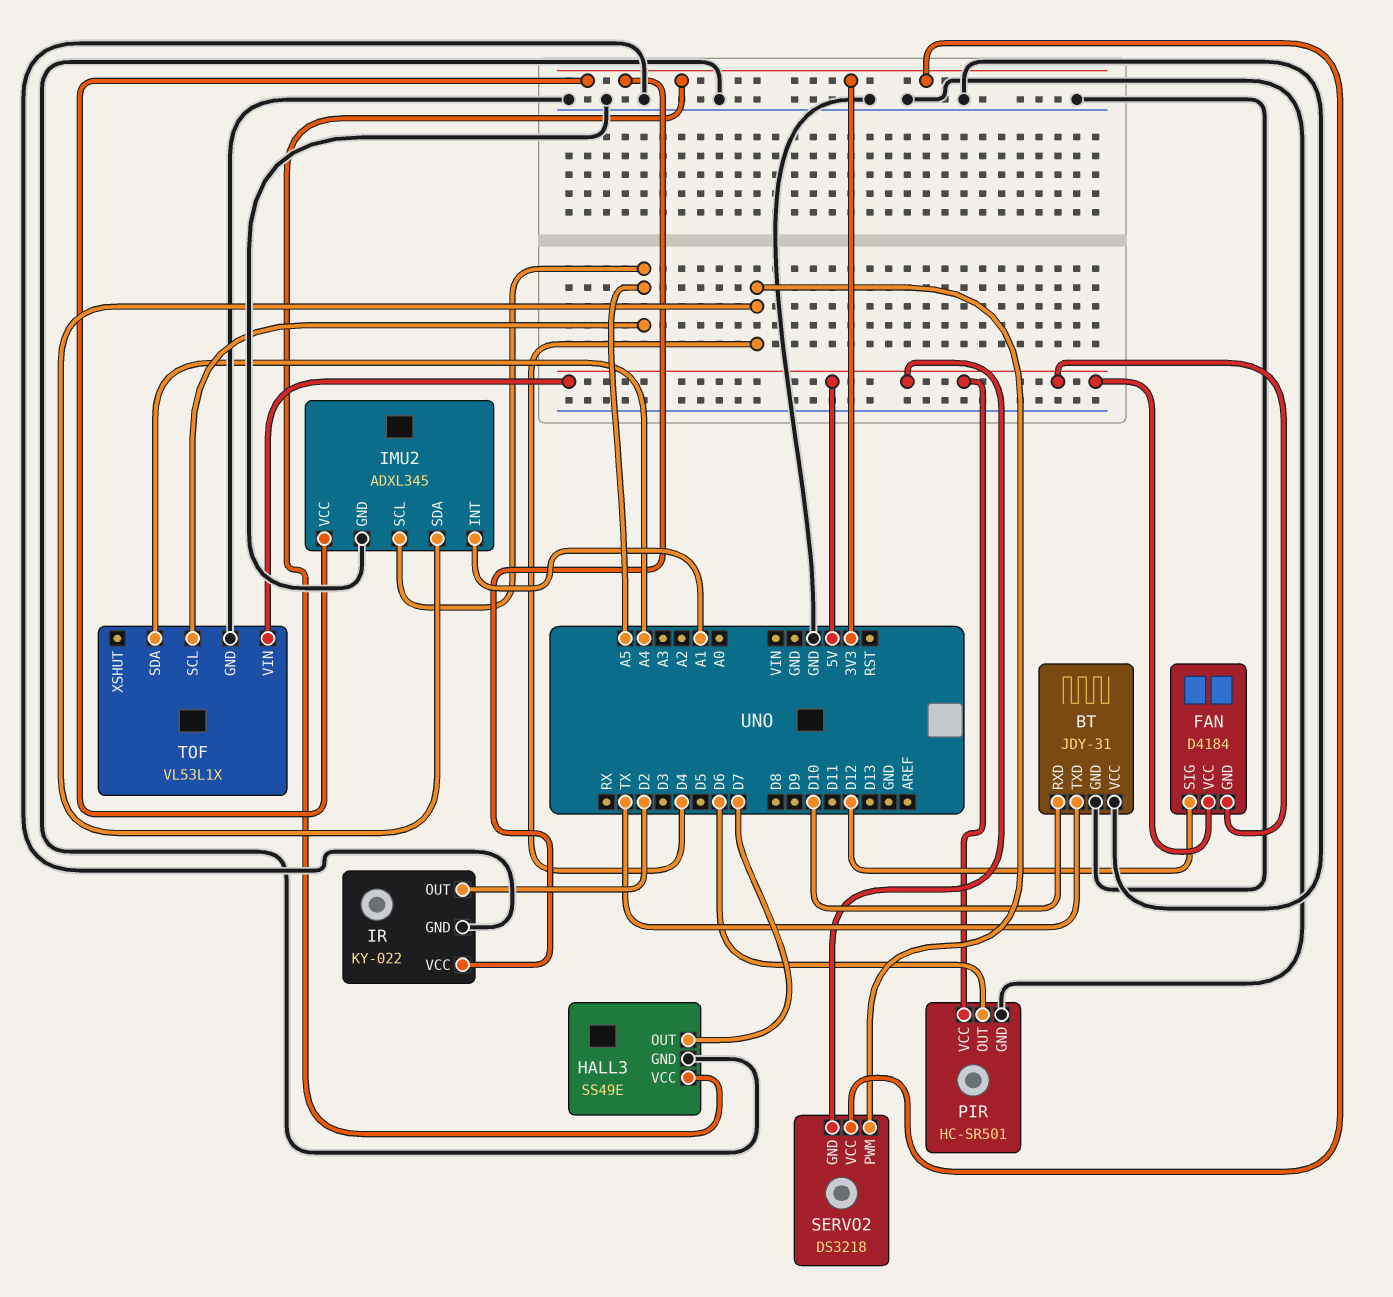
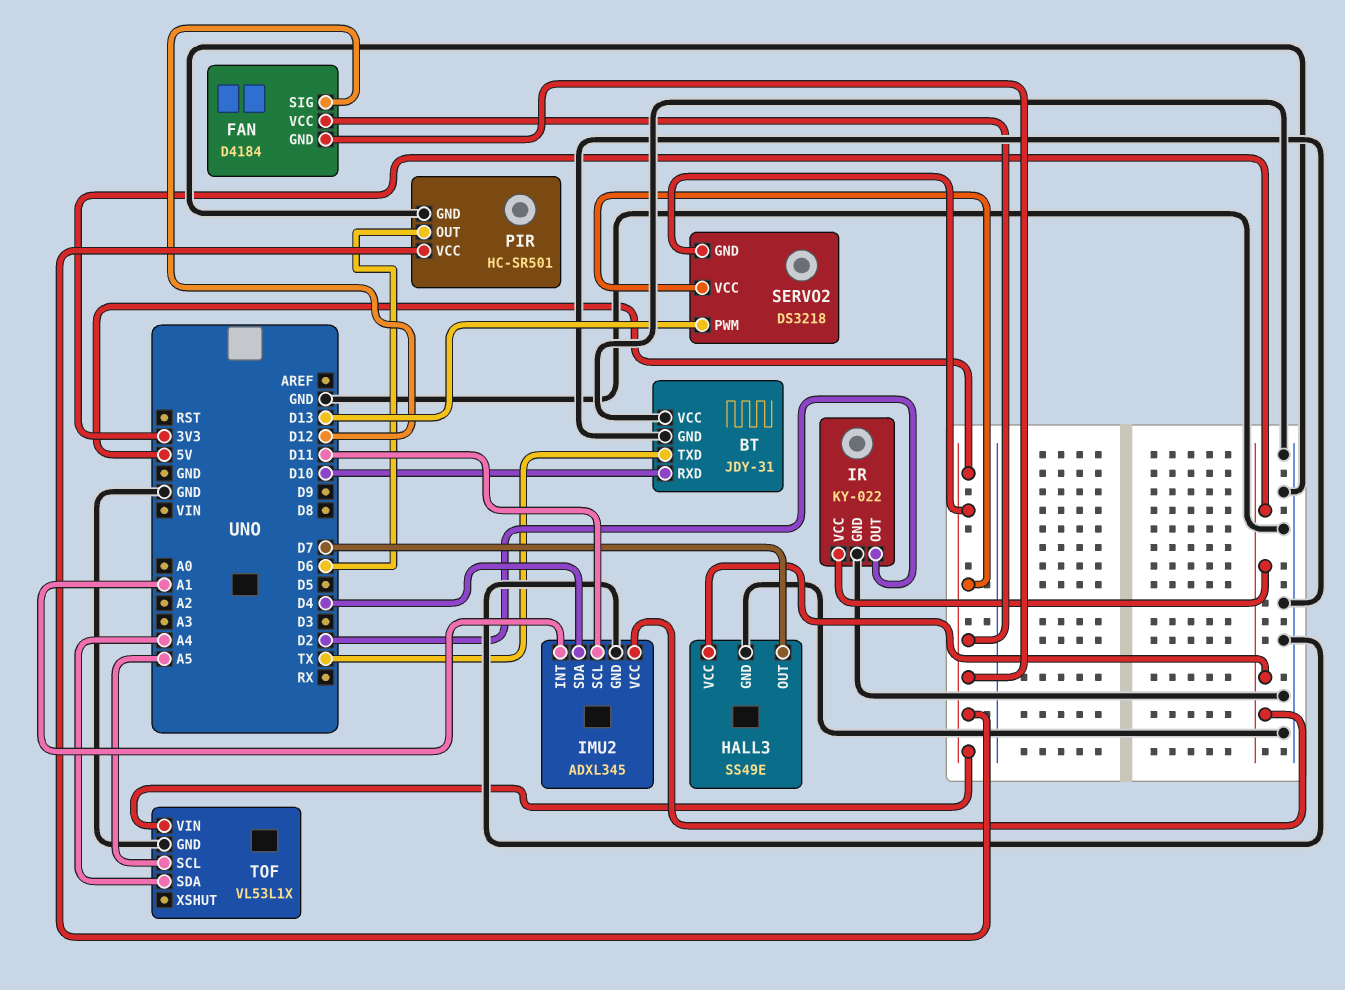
IMU2 pin SCL: A5 -> D11
SERVO2 pin PWM: D4 -> D13
SERVO2 pin VCC: 3V3 -> 5V

